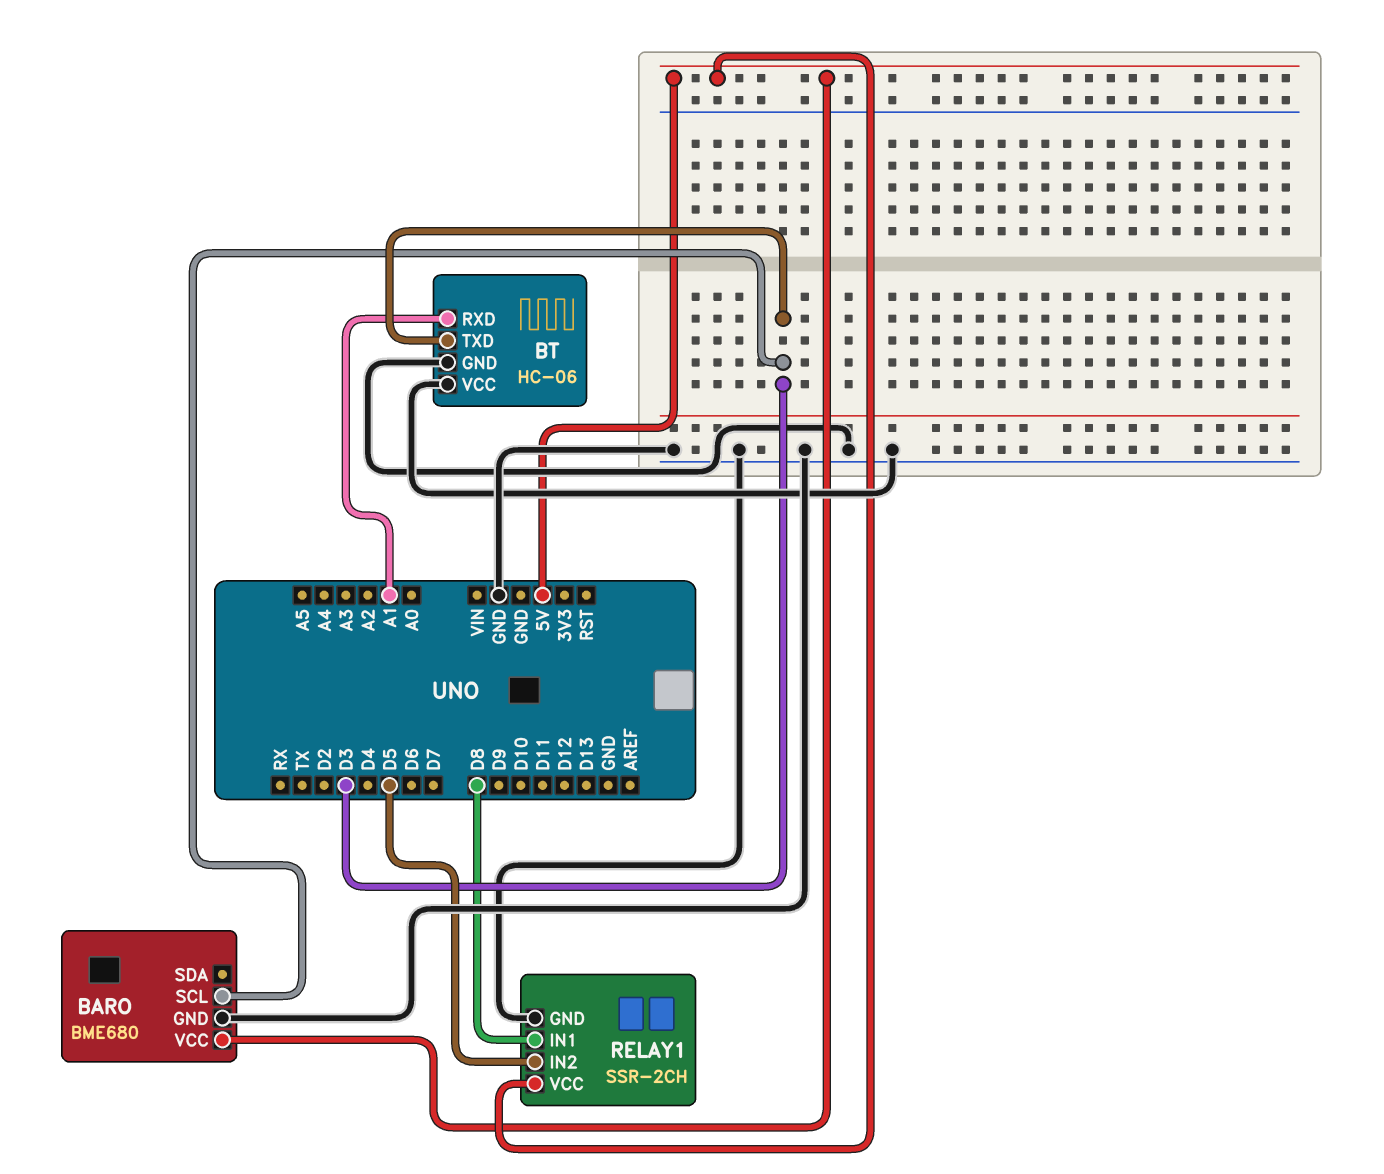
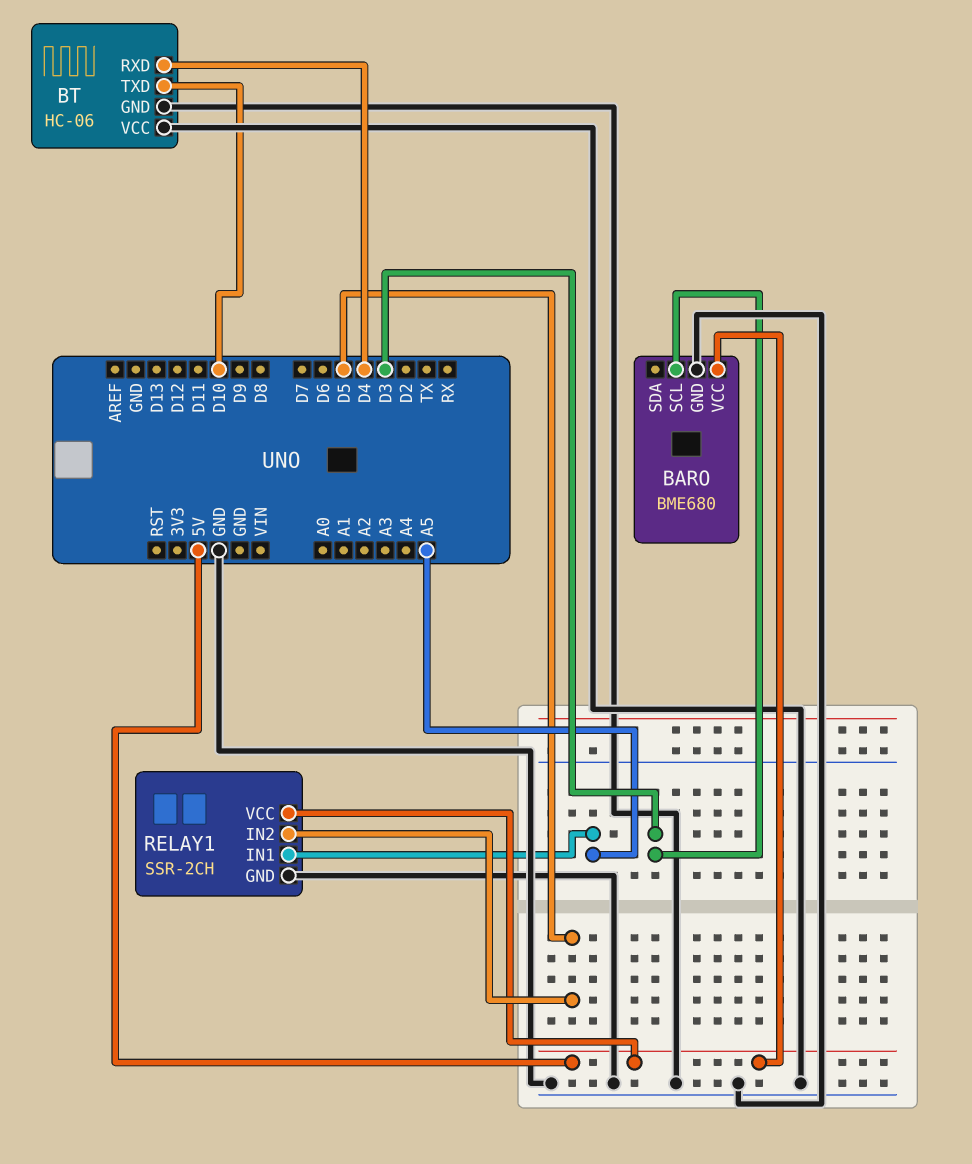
BT pin RXD: A1 -> D4
BT pin TXD: D3 -> D10
RELAY1 pin IN1: D8 -> A5

